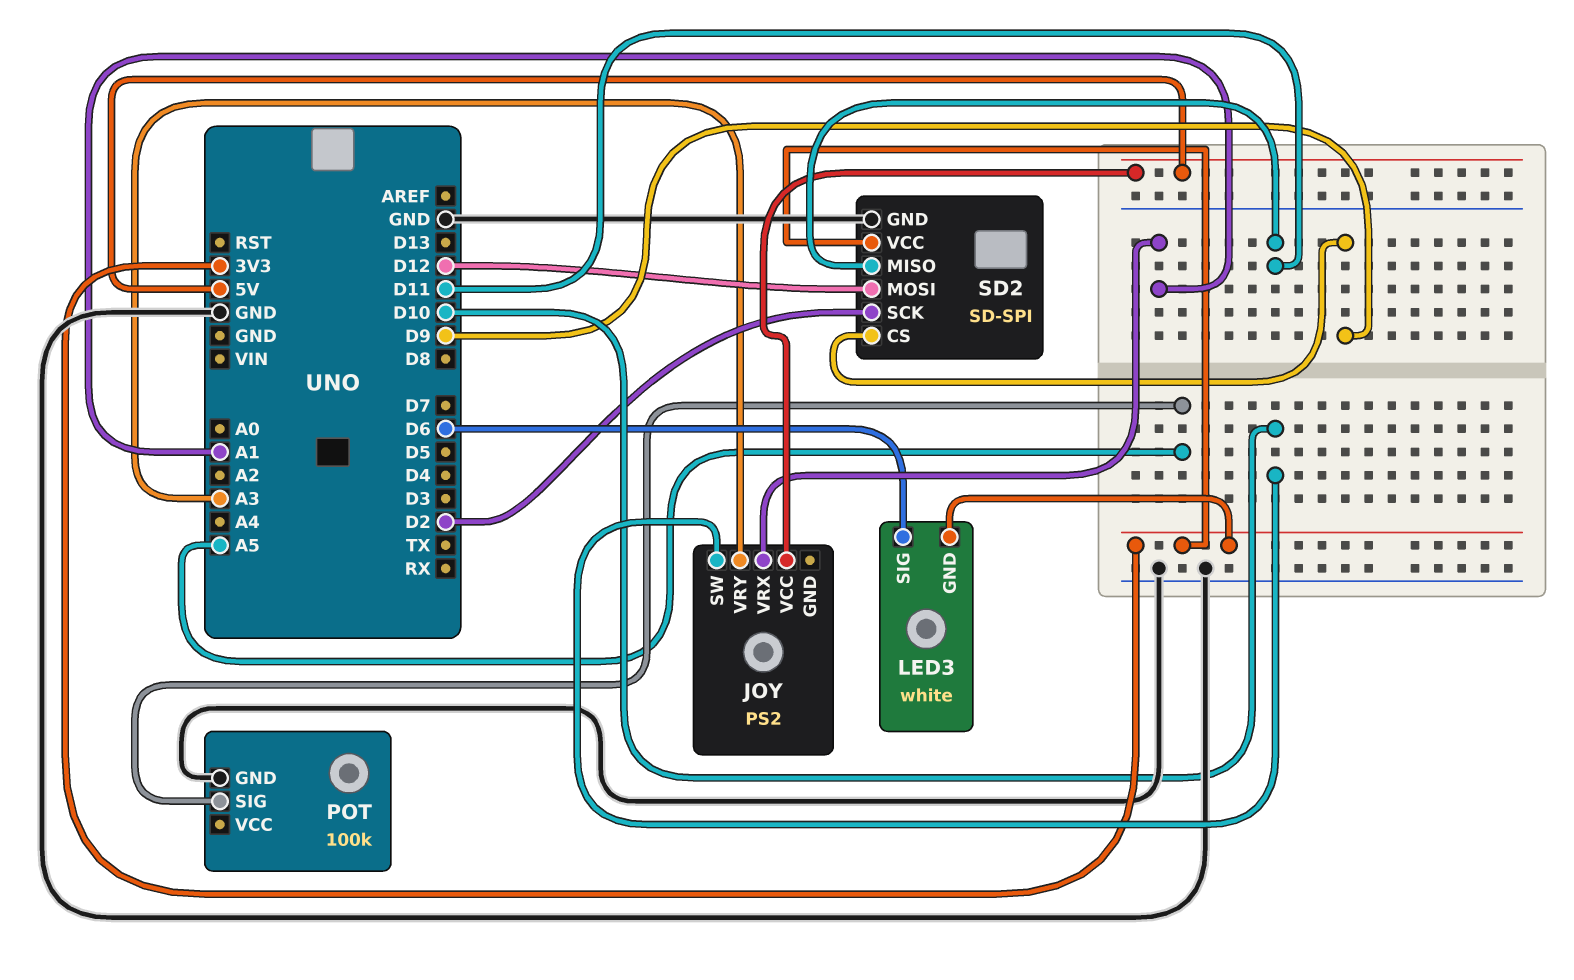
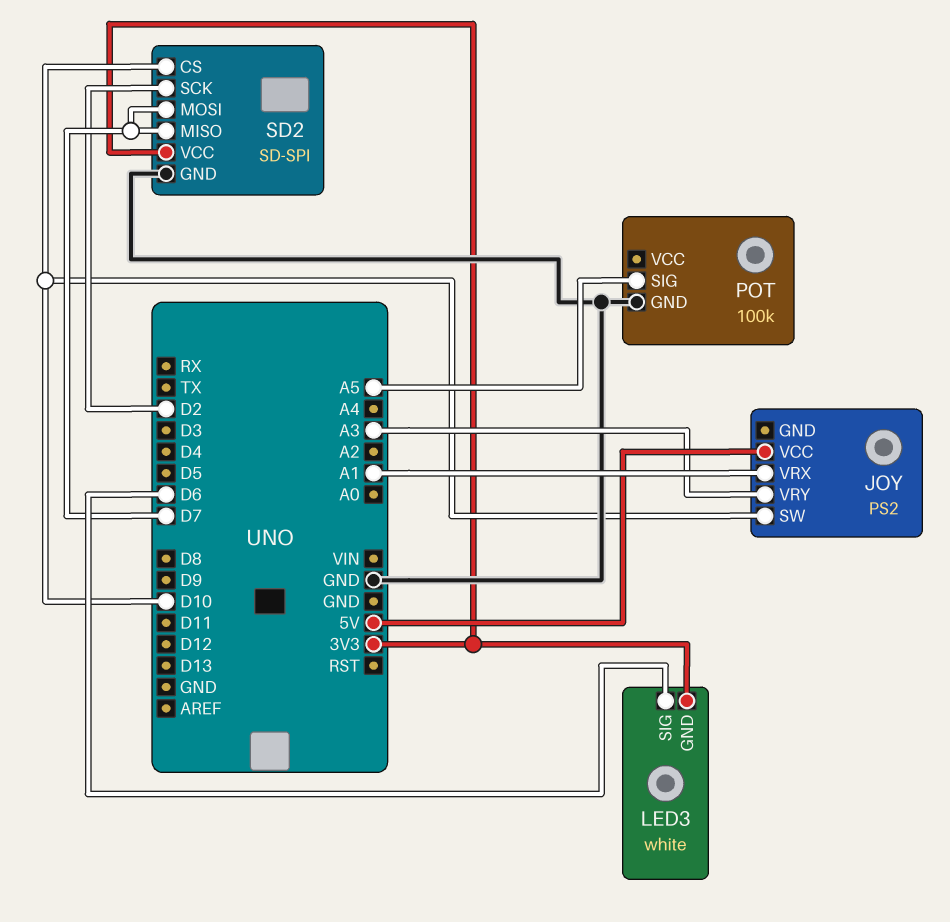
SD2 pin CS: D9 -> D10
SD2 pin MISO: D11 -> D7
SD2 pin MOSI: D12 -> D7

